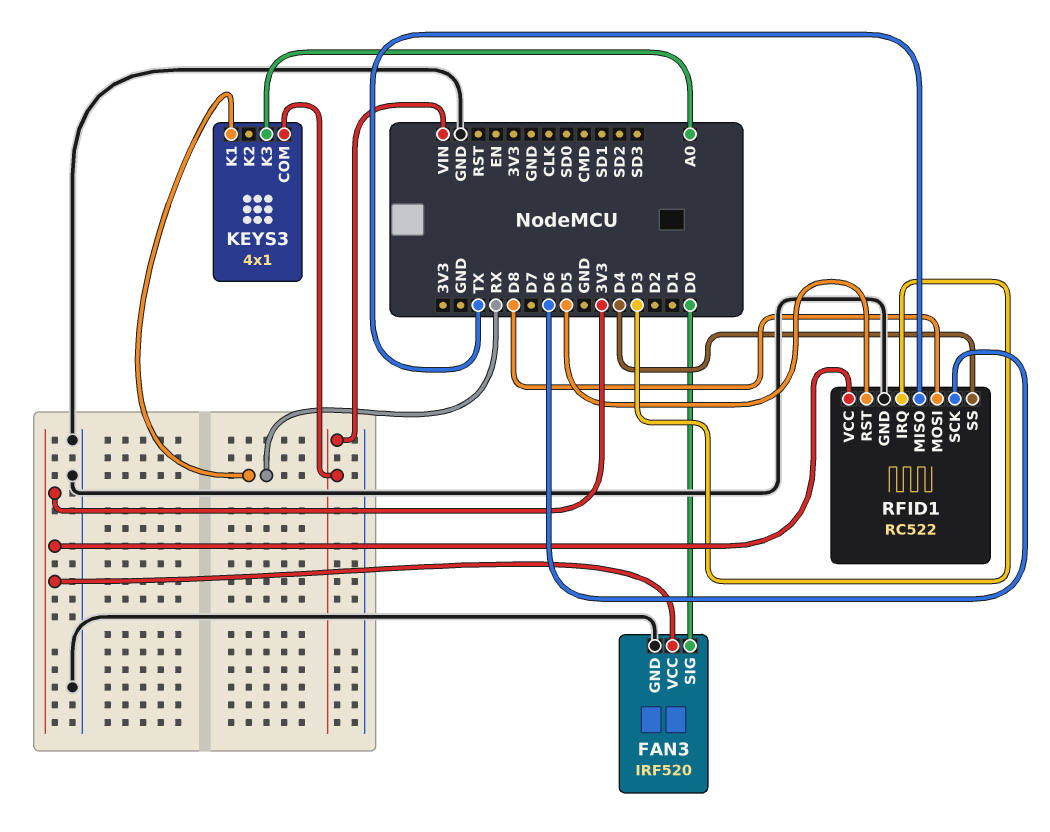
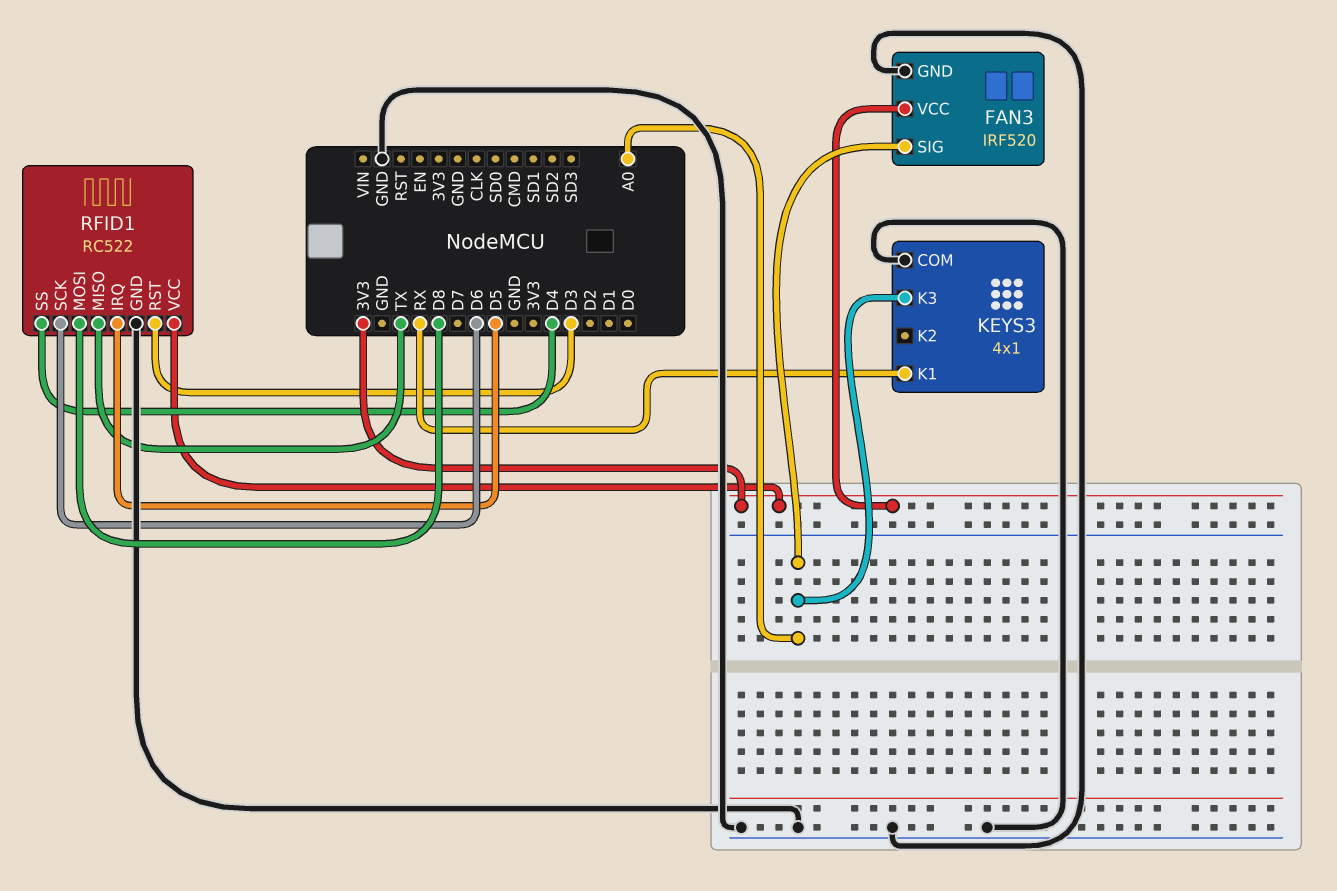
FAN3 pin SIG: D0 -> A0
KEYS3 pin COM: VIN -> GND
RFID1 pin IRQ: D3 -> D5
RFID1 pin RST: D5 -> D3

